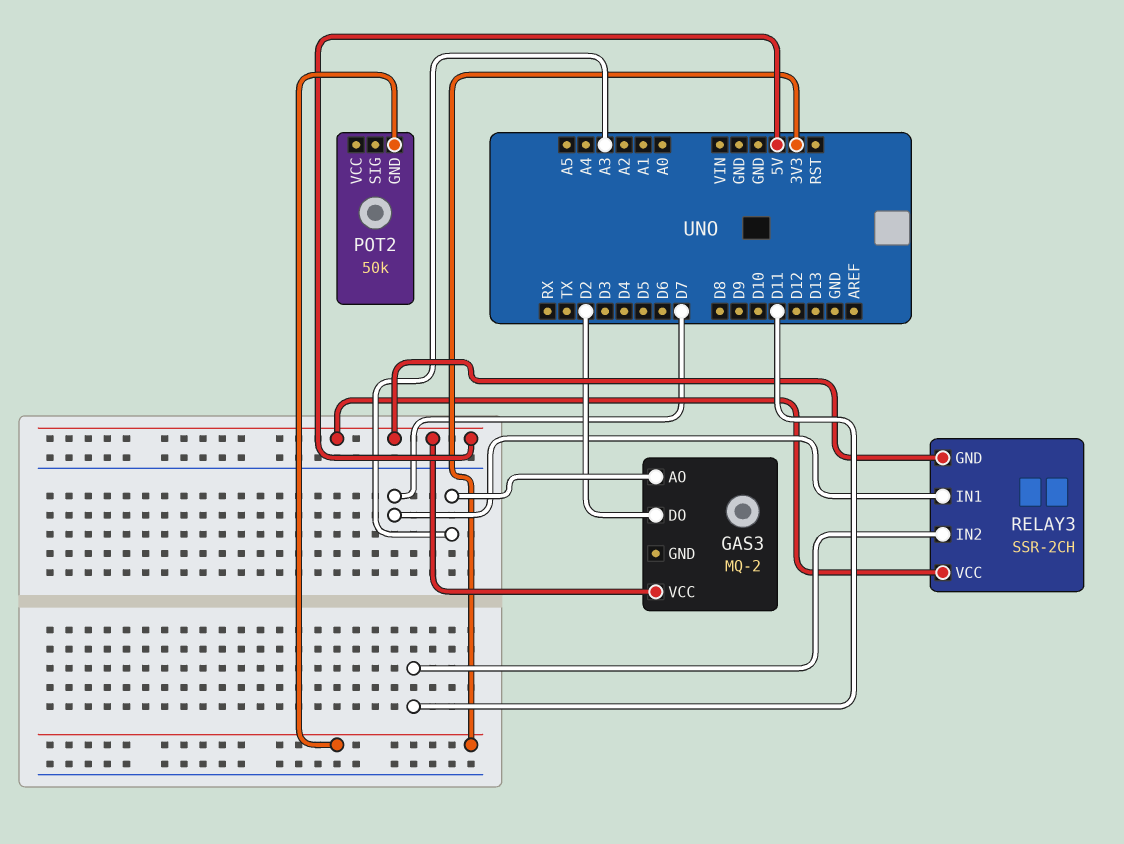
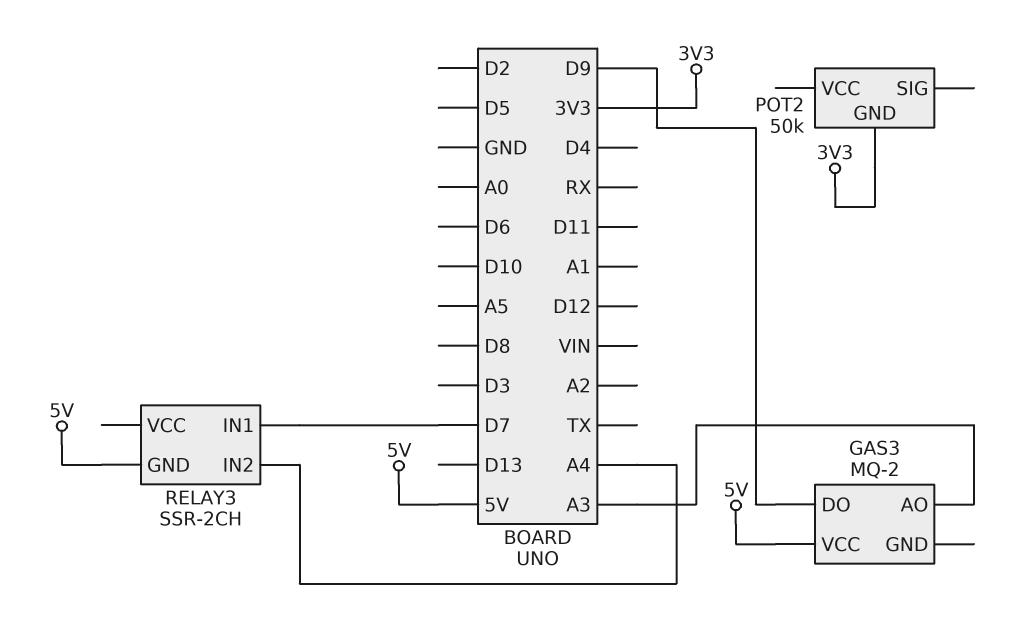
GAS3 pin DO: D2 -> D9
RELAY3 pin IN2: D11 -> A4
RELAY3 pin VCC: 5V -> none

